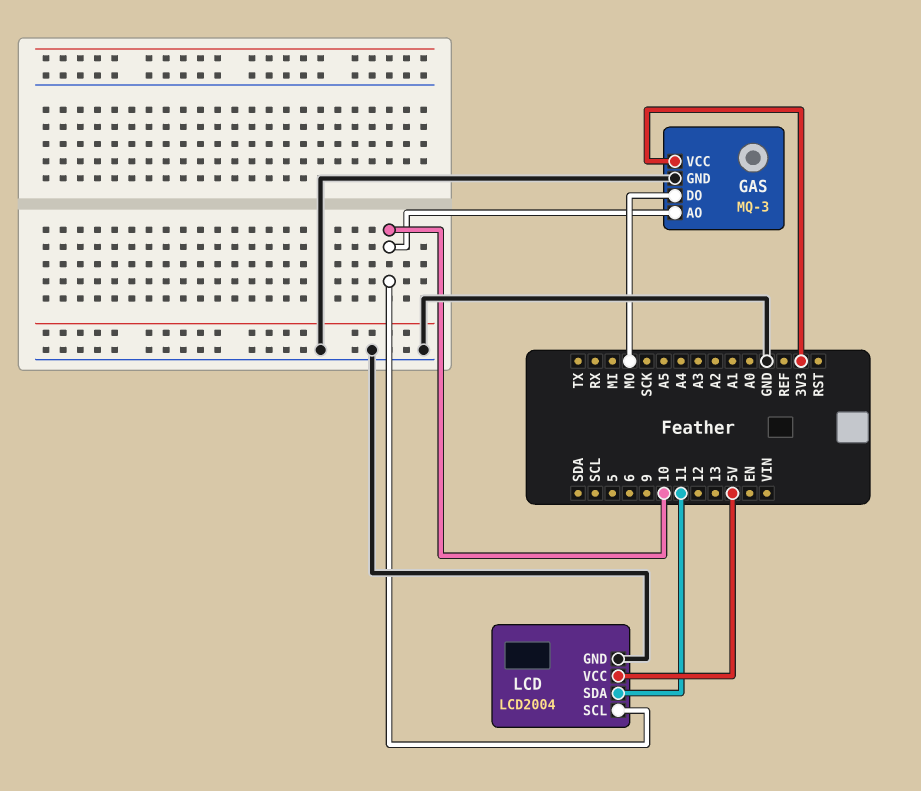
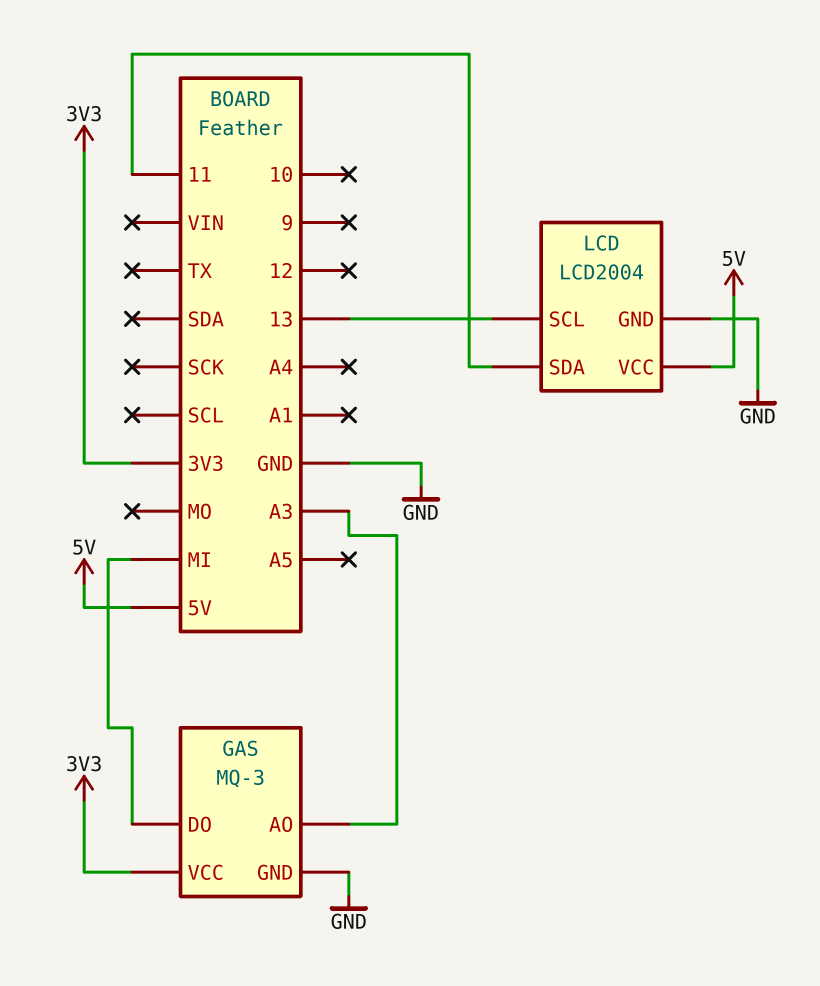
GAS pin AO: 10 -> A3
GAS pin DO: MO -> MI
LCD pin SCL: 10 -> 13

